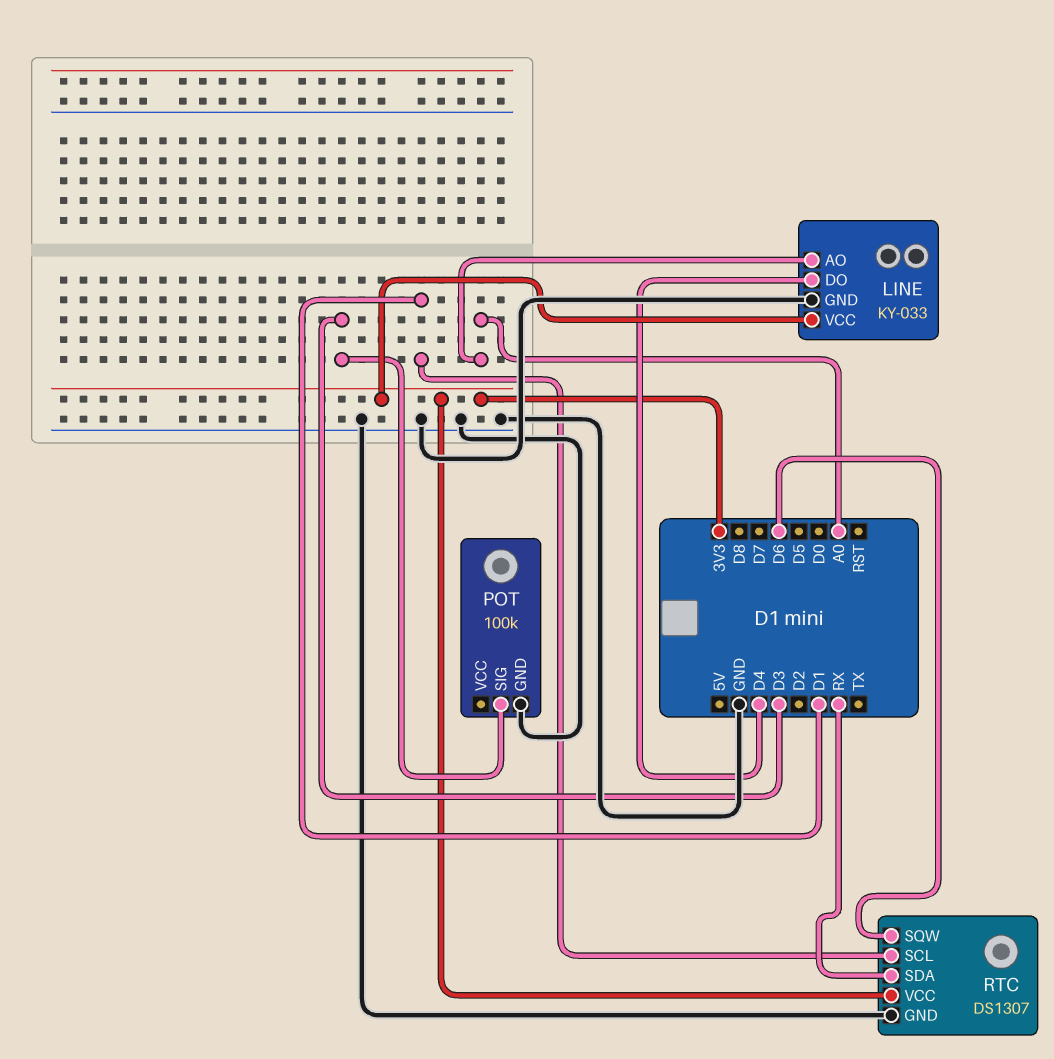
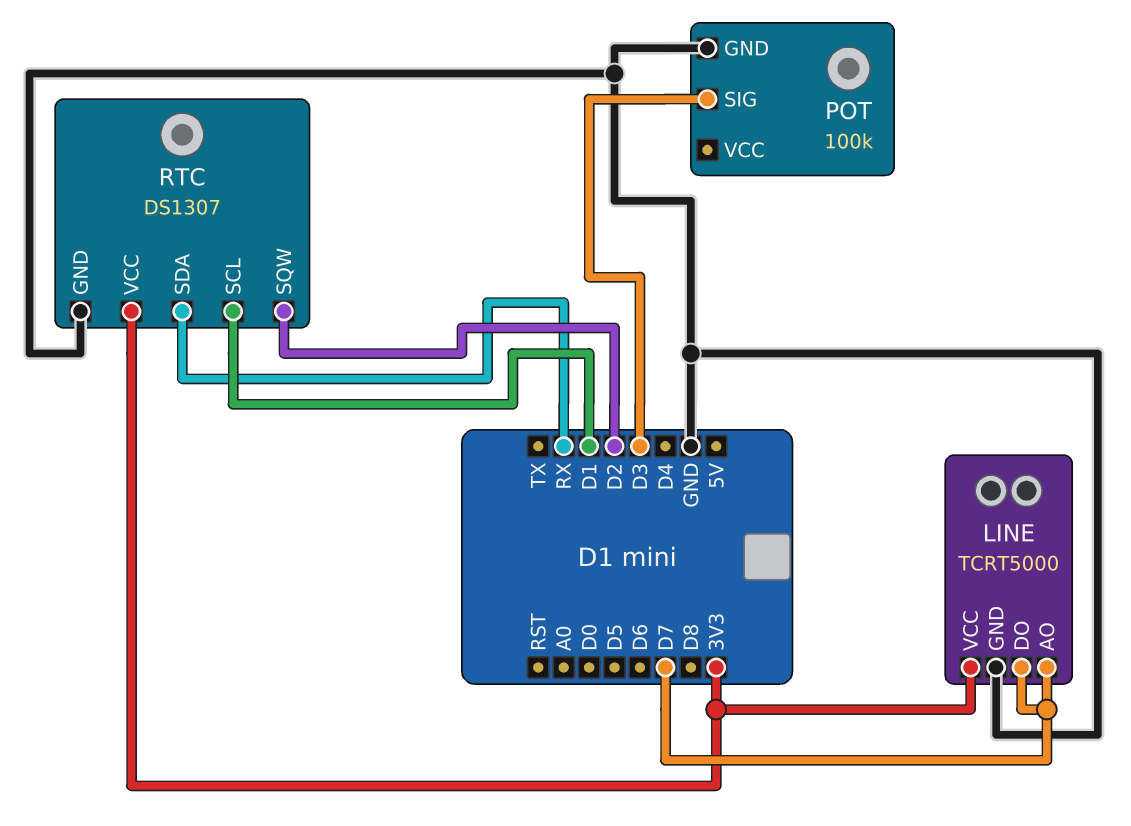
LINE: KY-033 -> TCRT5000
LINE pin AO: A0 -> D7
LINE pin DO: D4 -> D7
RTC pin SQW: D6 -> D2

